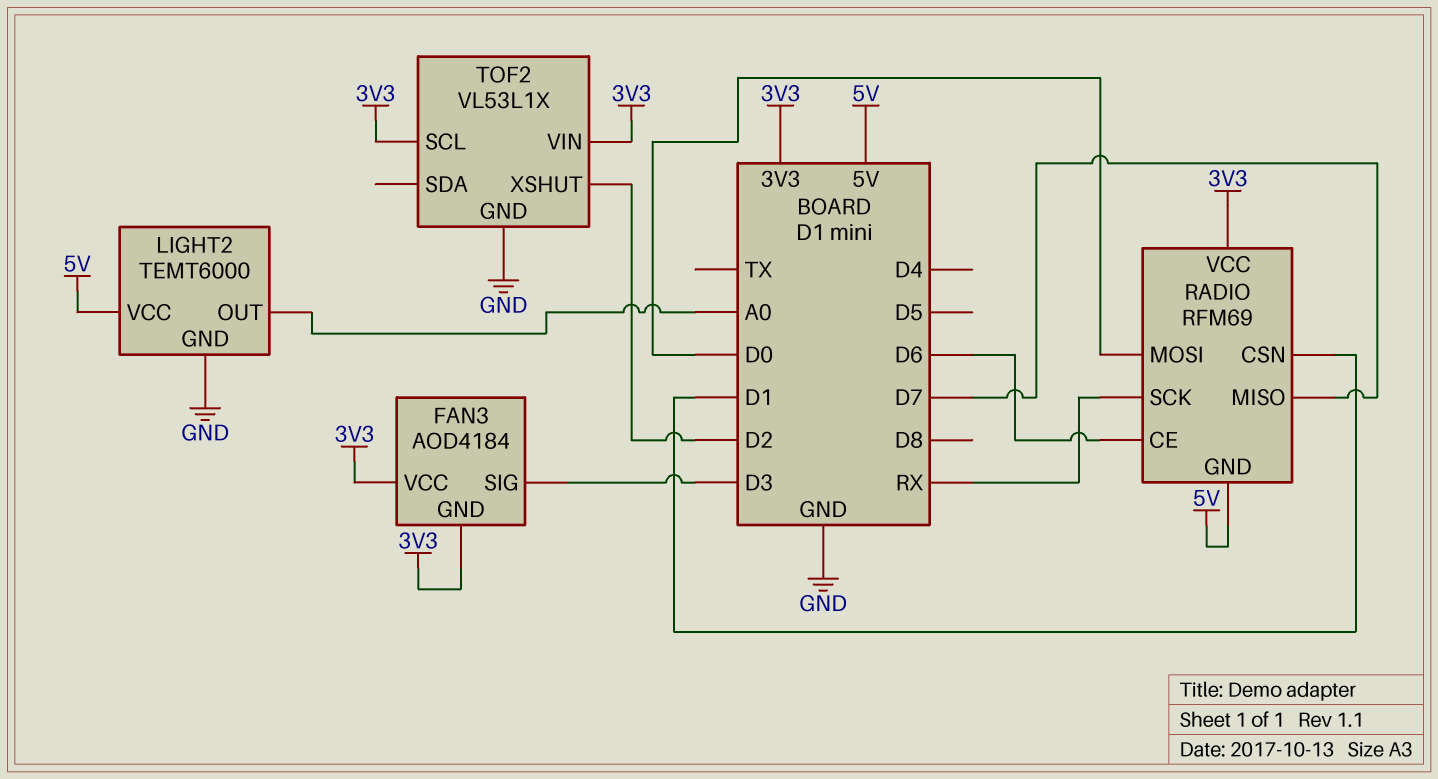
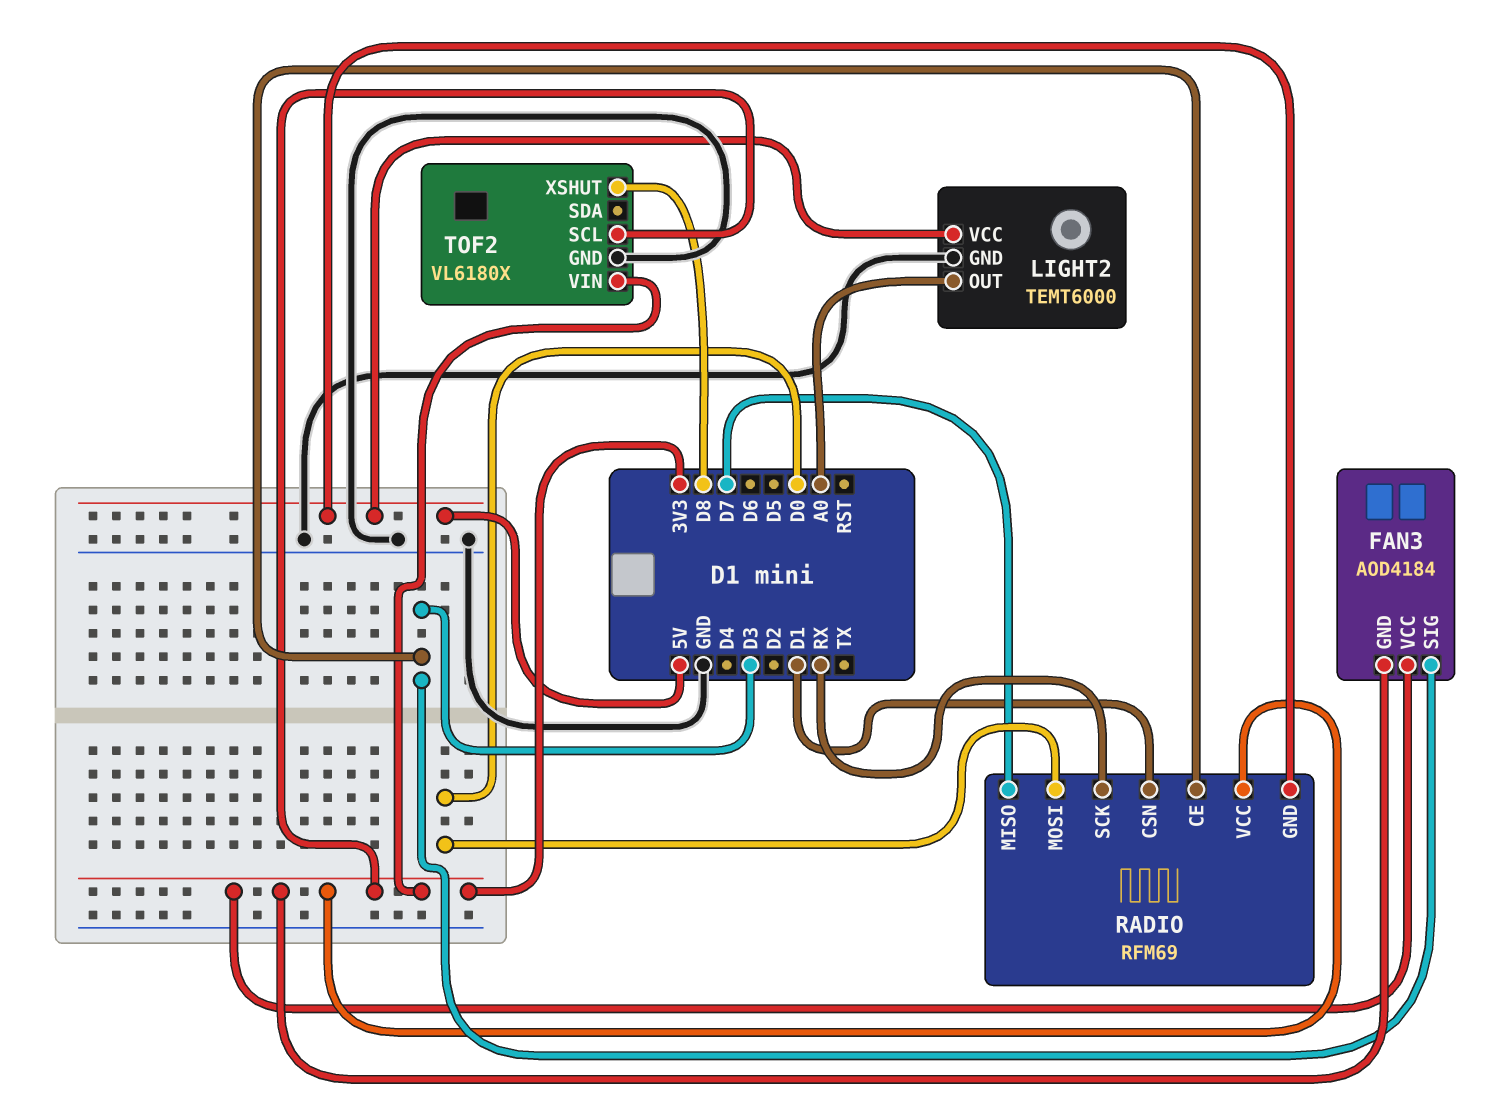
RADIO pin CE: D6 -> D3
TOF2: VL53L1X -> VL6180X
TOF2 pin XSHUT: D2 -> D8

